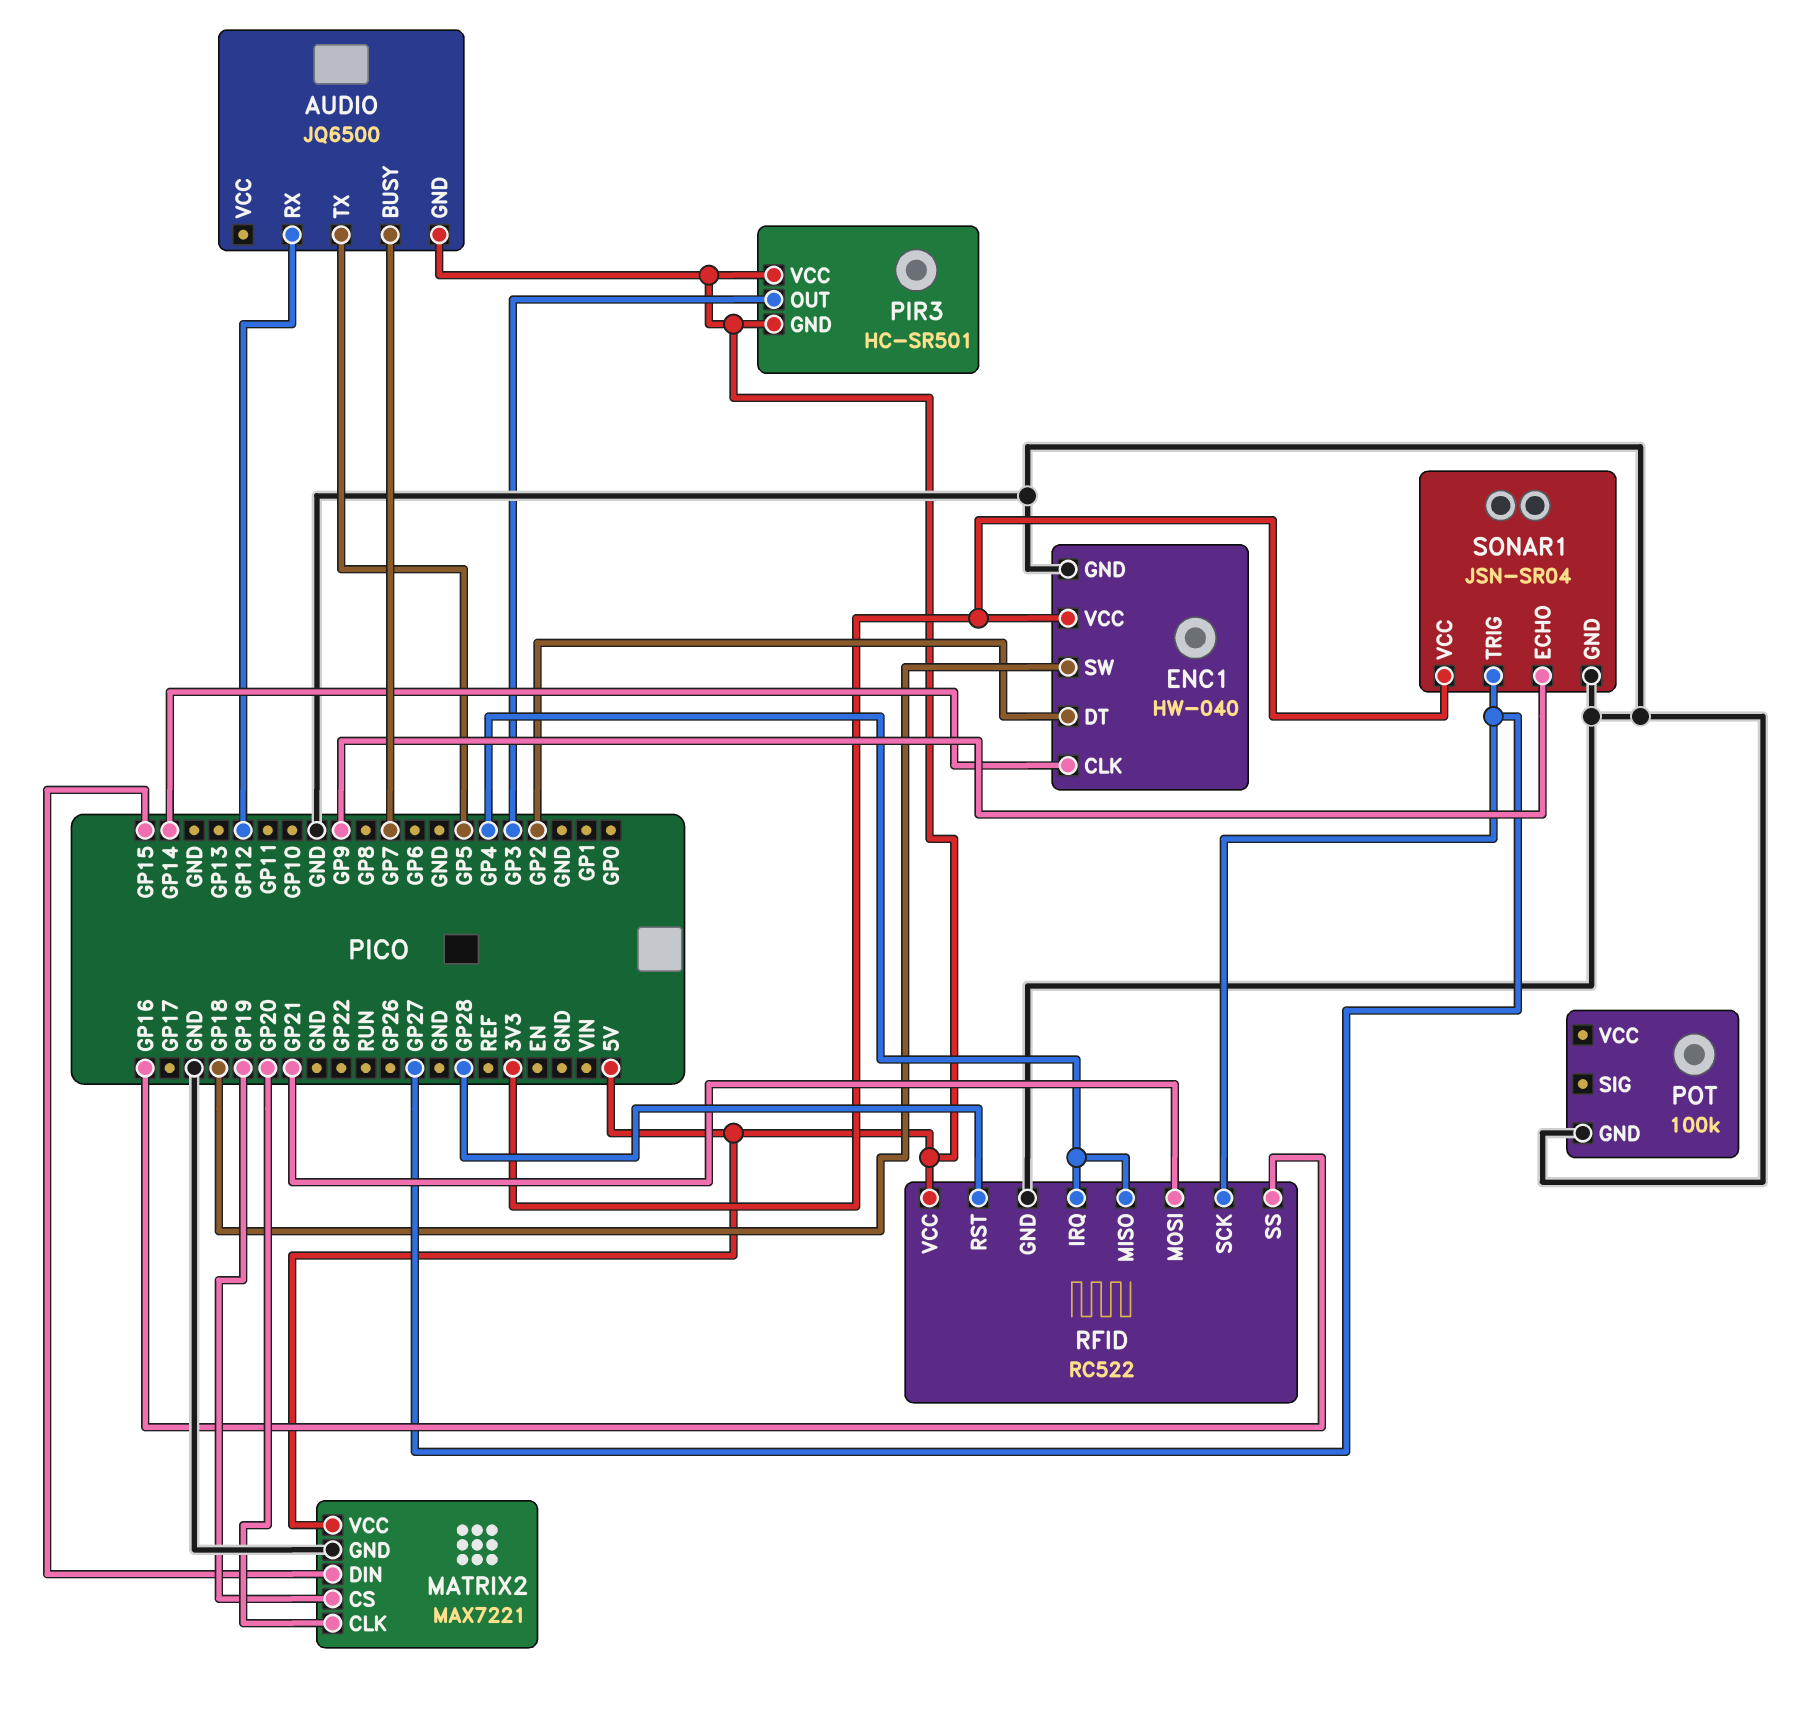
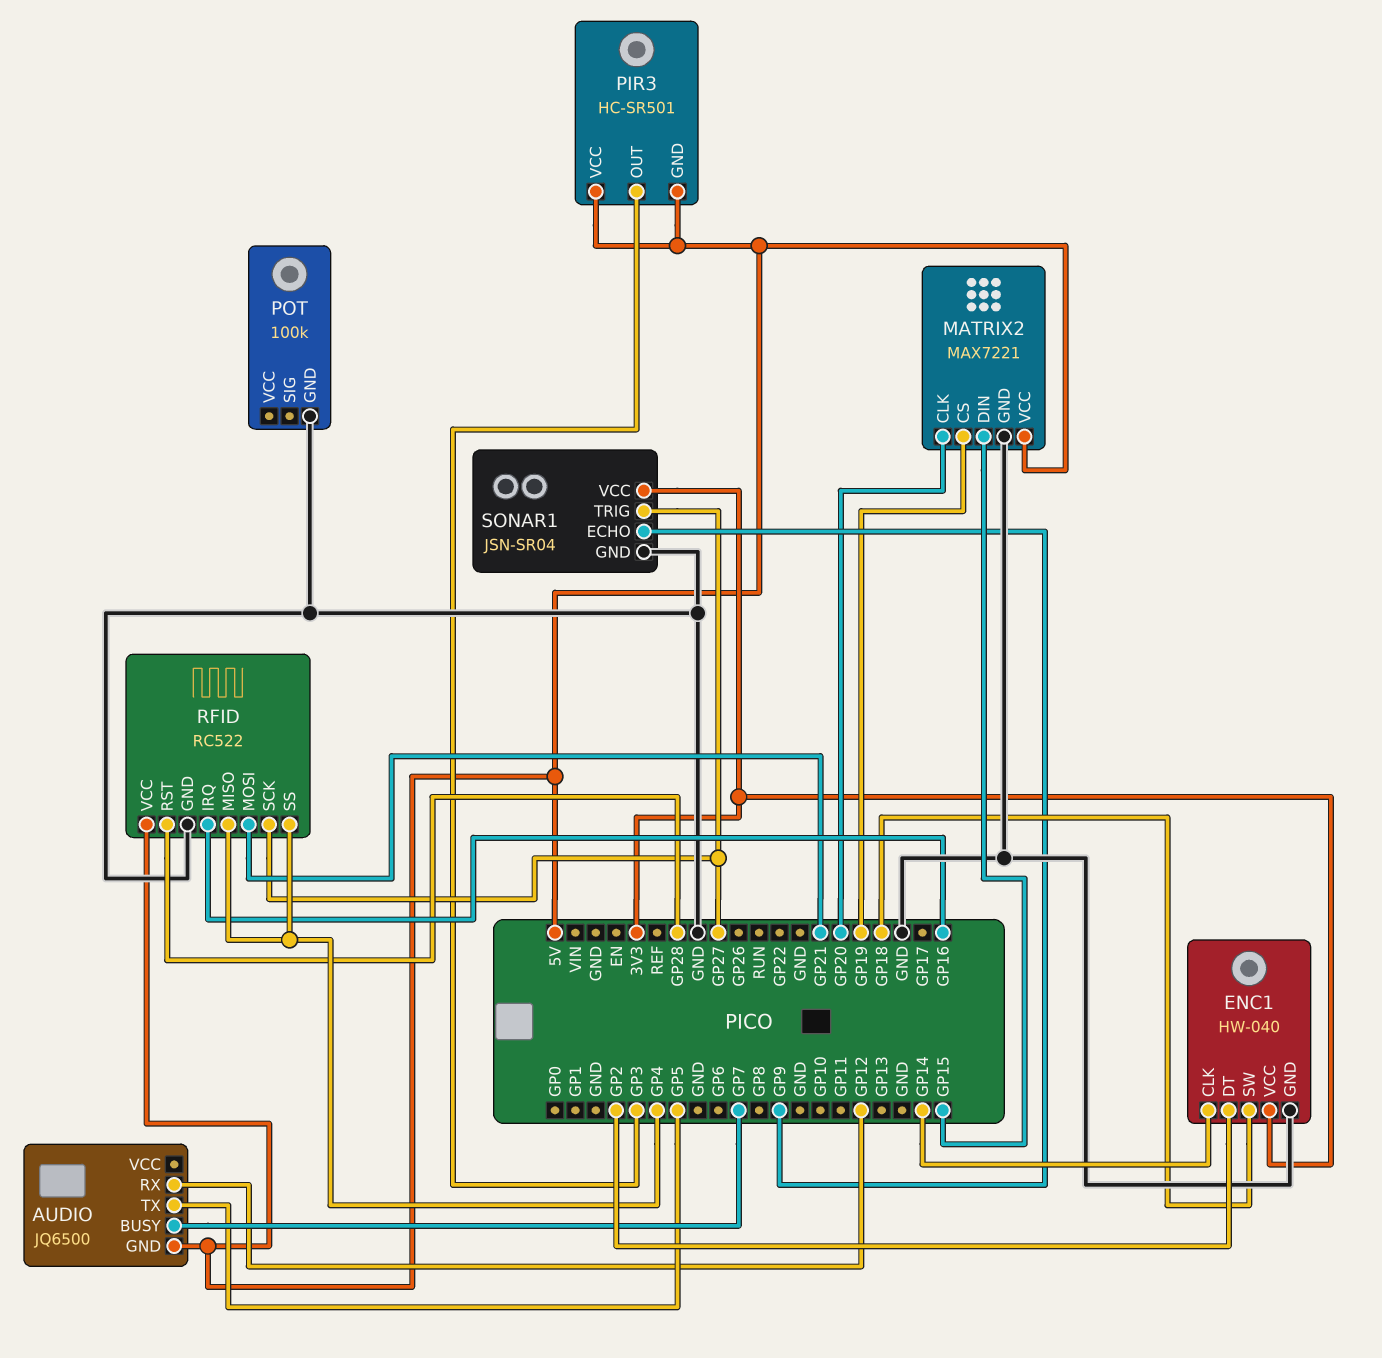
RFID pin IRQ: GP4 -> GP16
RFID pin SS: GP16 -> GP4

